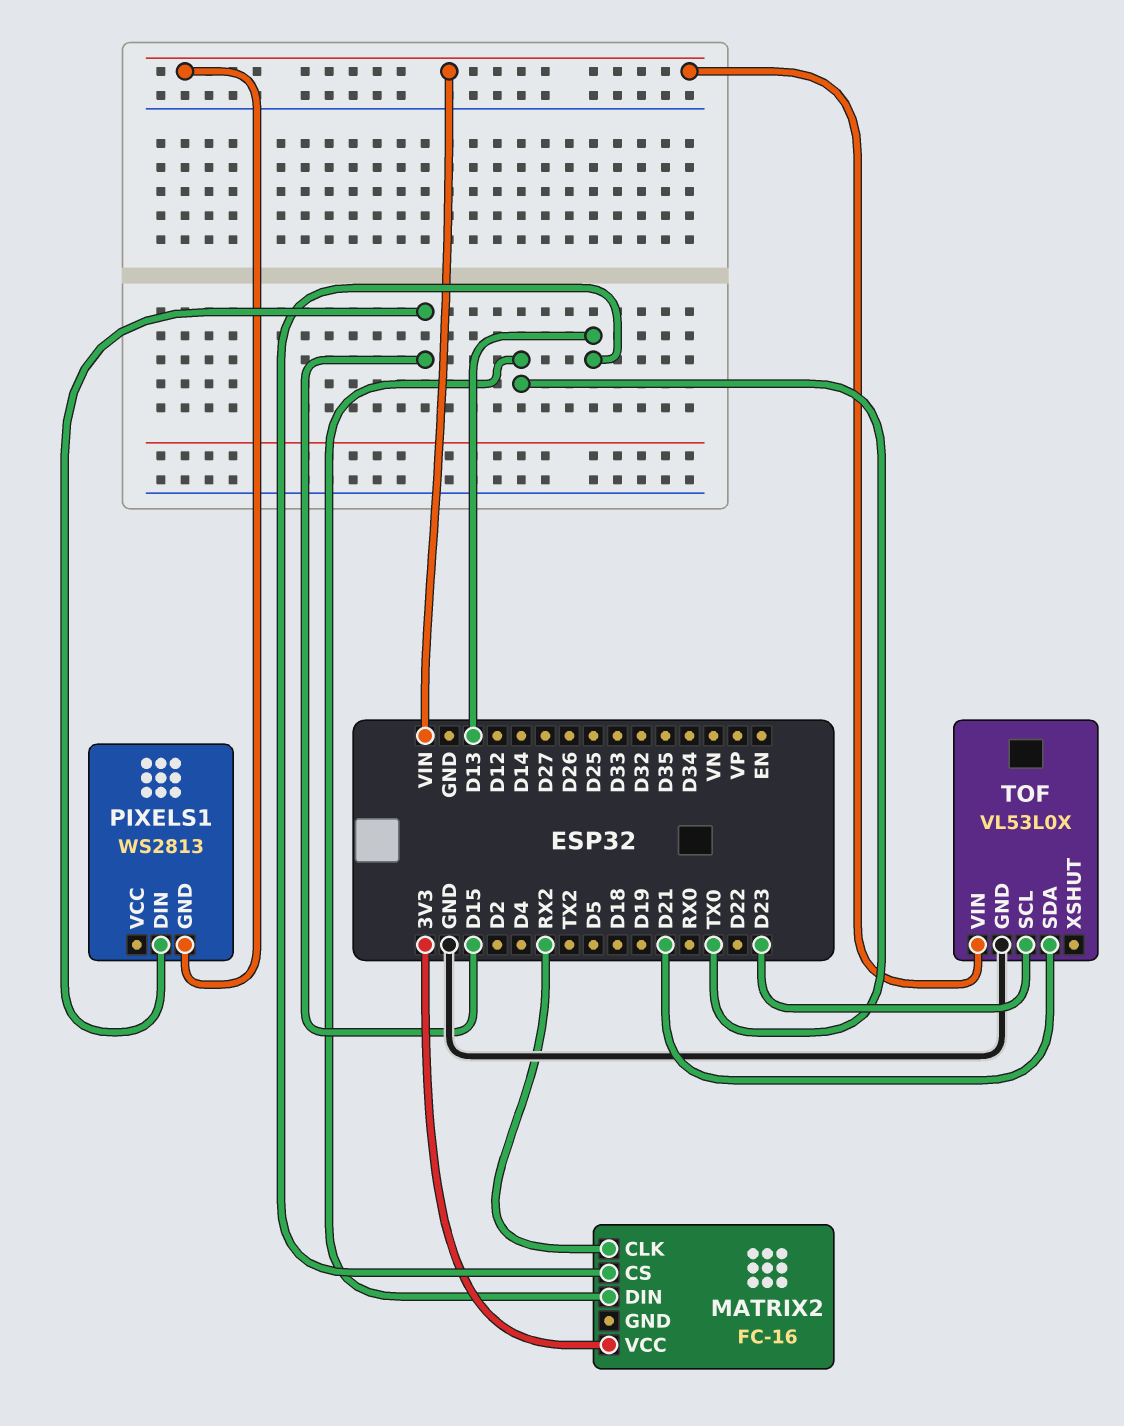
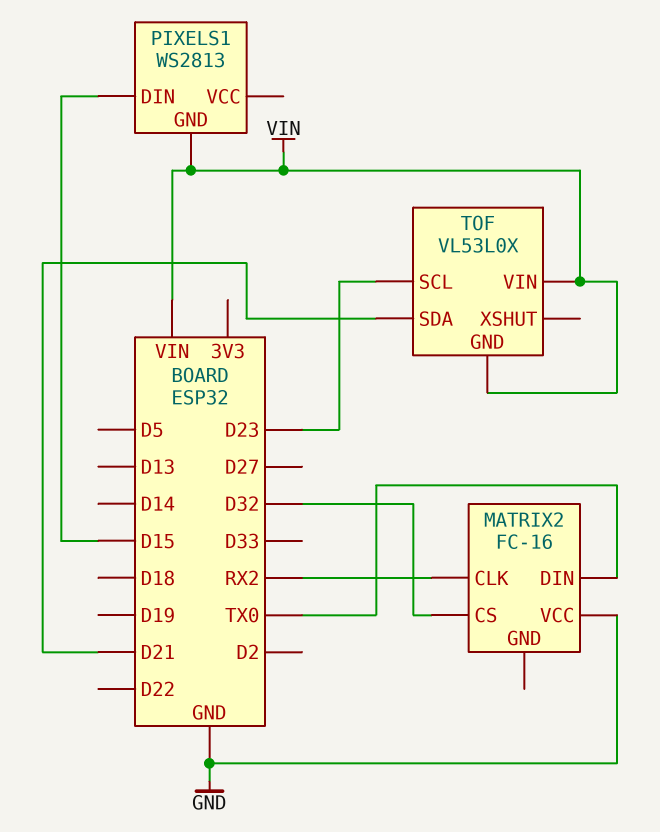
MATRIX2 pin CS: D13 -> D32
MATRIX2 pin VCC: 3V3 -> GND
TOF pin GND: GND -> VIN

